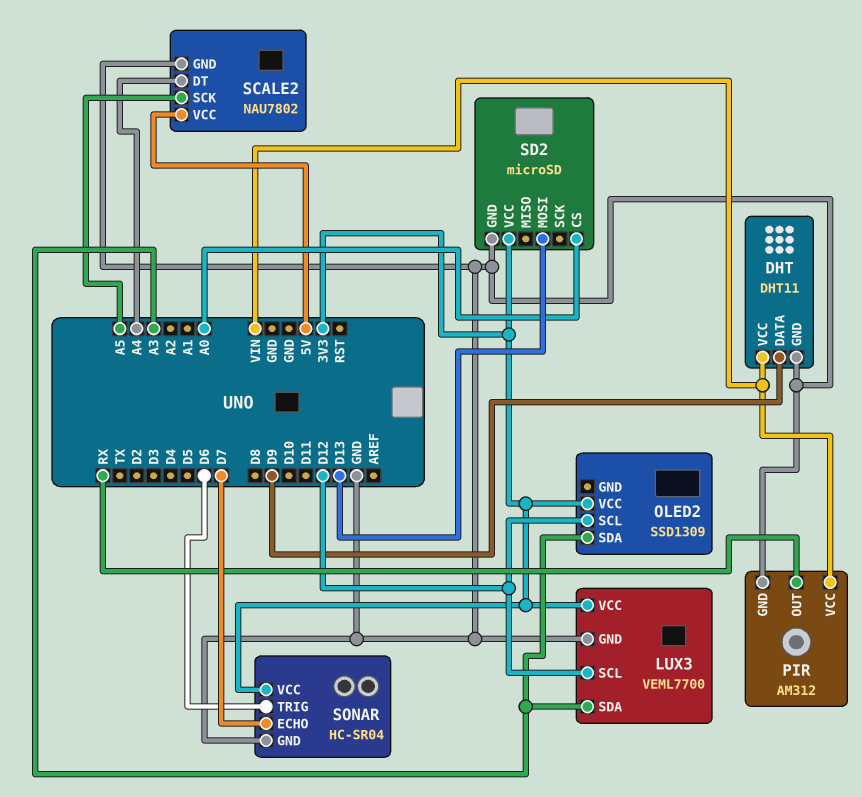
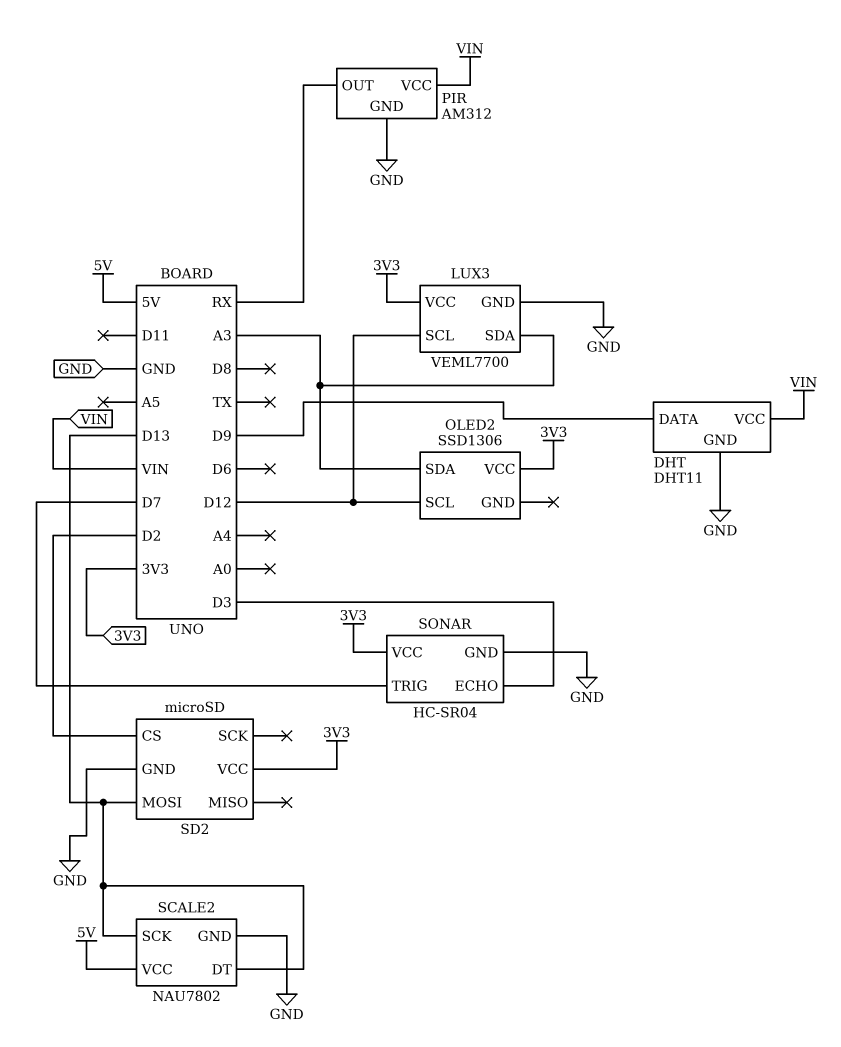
OLED2: SSD1309 -> SSD1306
SCALE2 pin DT: A4 -> D13
SCALE2 pin SCK: A5 -> D13
SD2 pin CS: A0 -> D2
SONAR pin ECHO: D7 -> D3
SONAR pin TRIG: D6 -> D7

